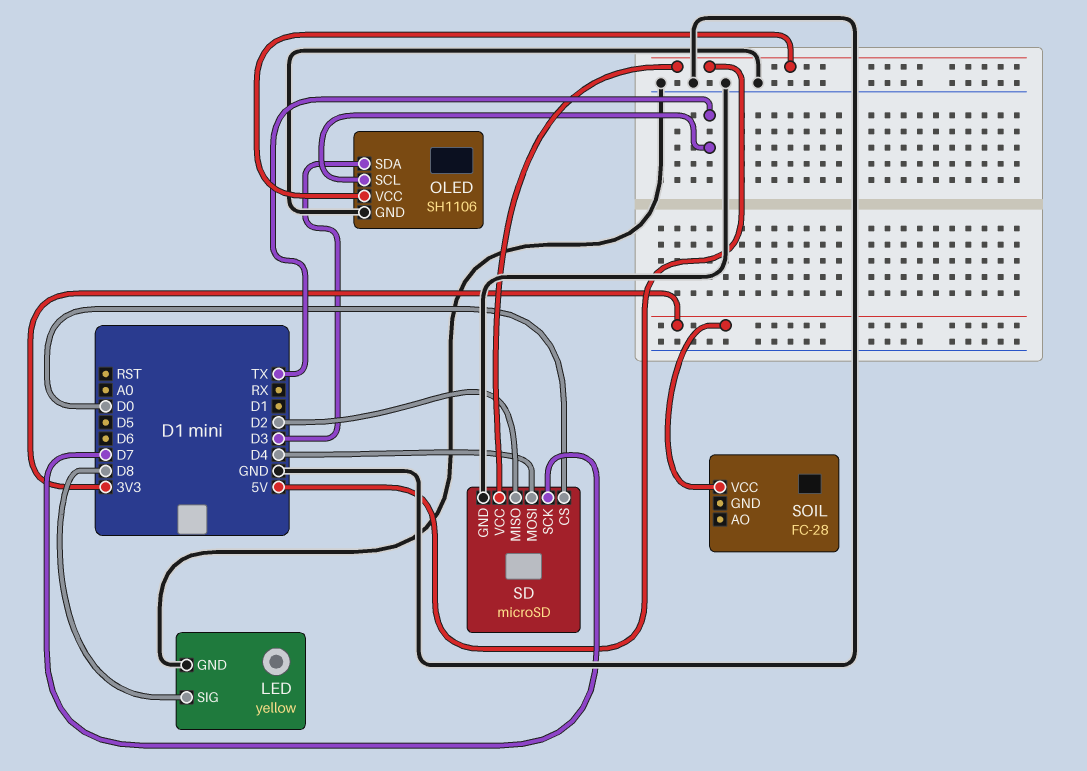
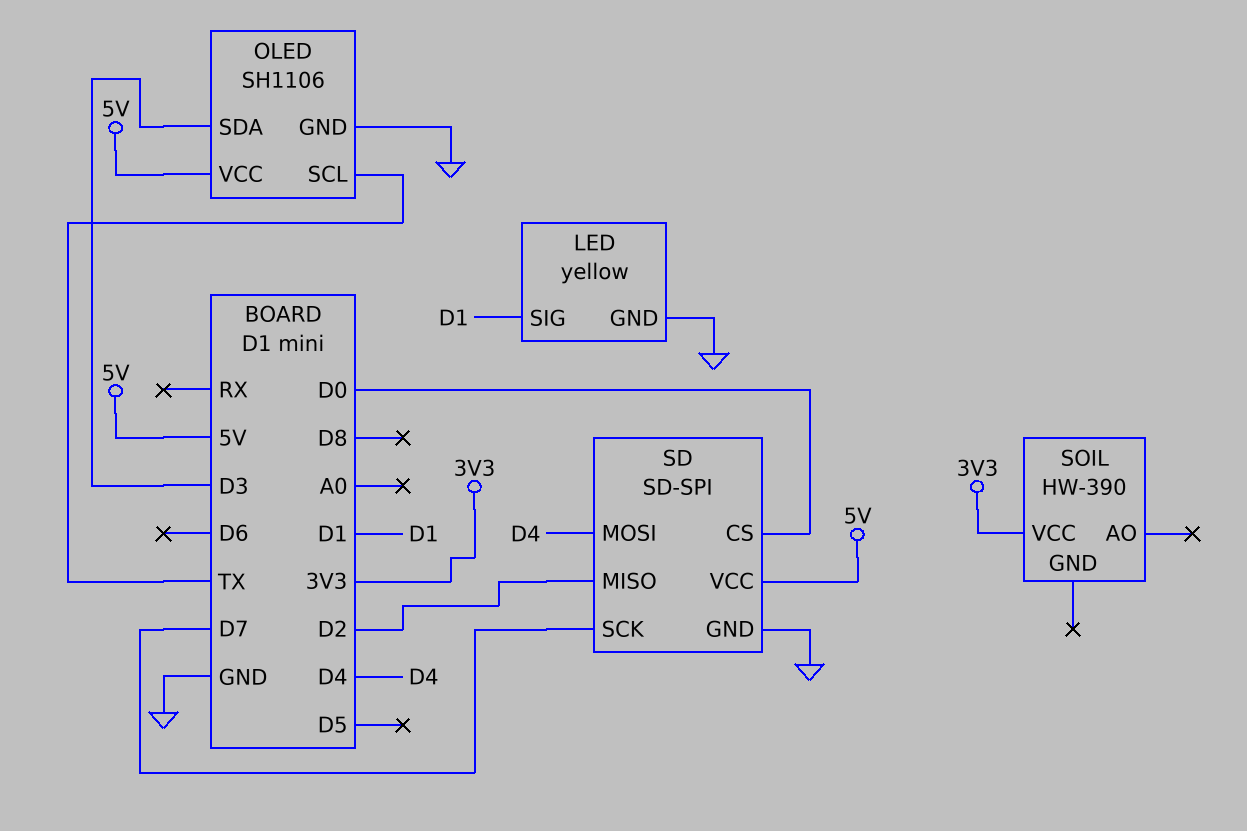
LED pin SIG: D8 -> D1
SD: microSD -> SD-SPI
SOIL: FC-28 -> HW-390

